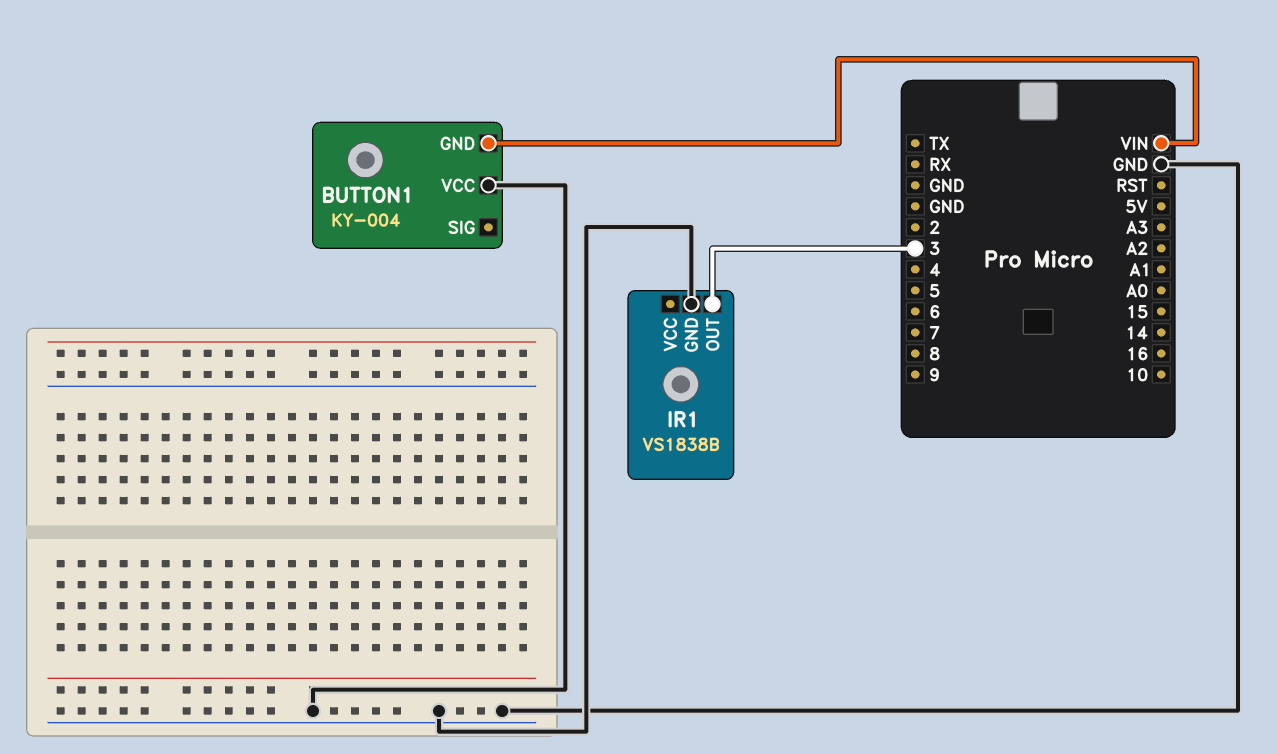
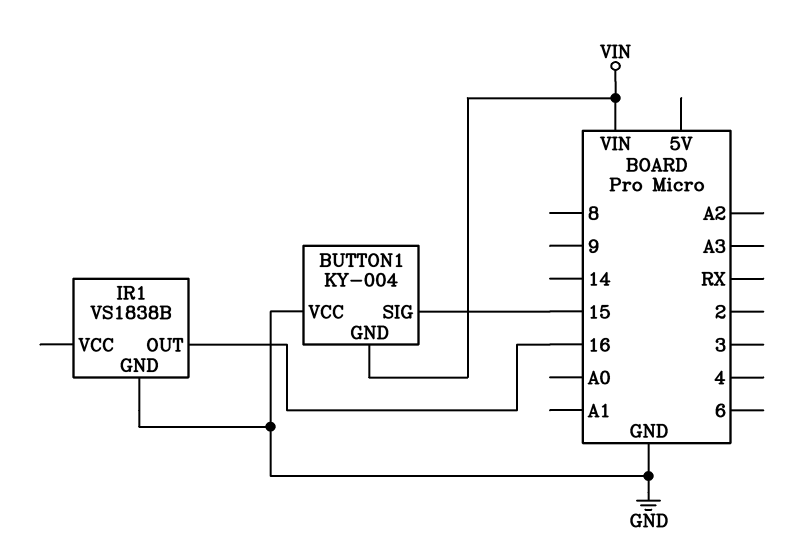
BUTTON1 pin SIG: none -> 15
IR1 pin OUT: 3 -> 16

